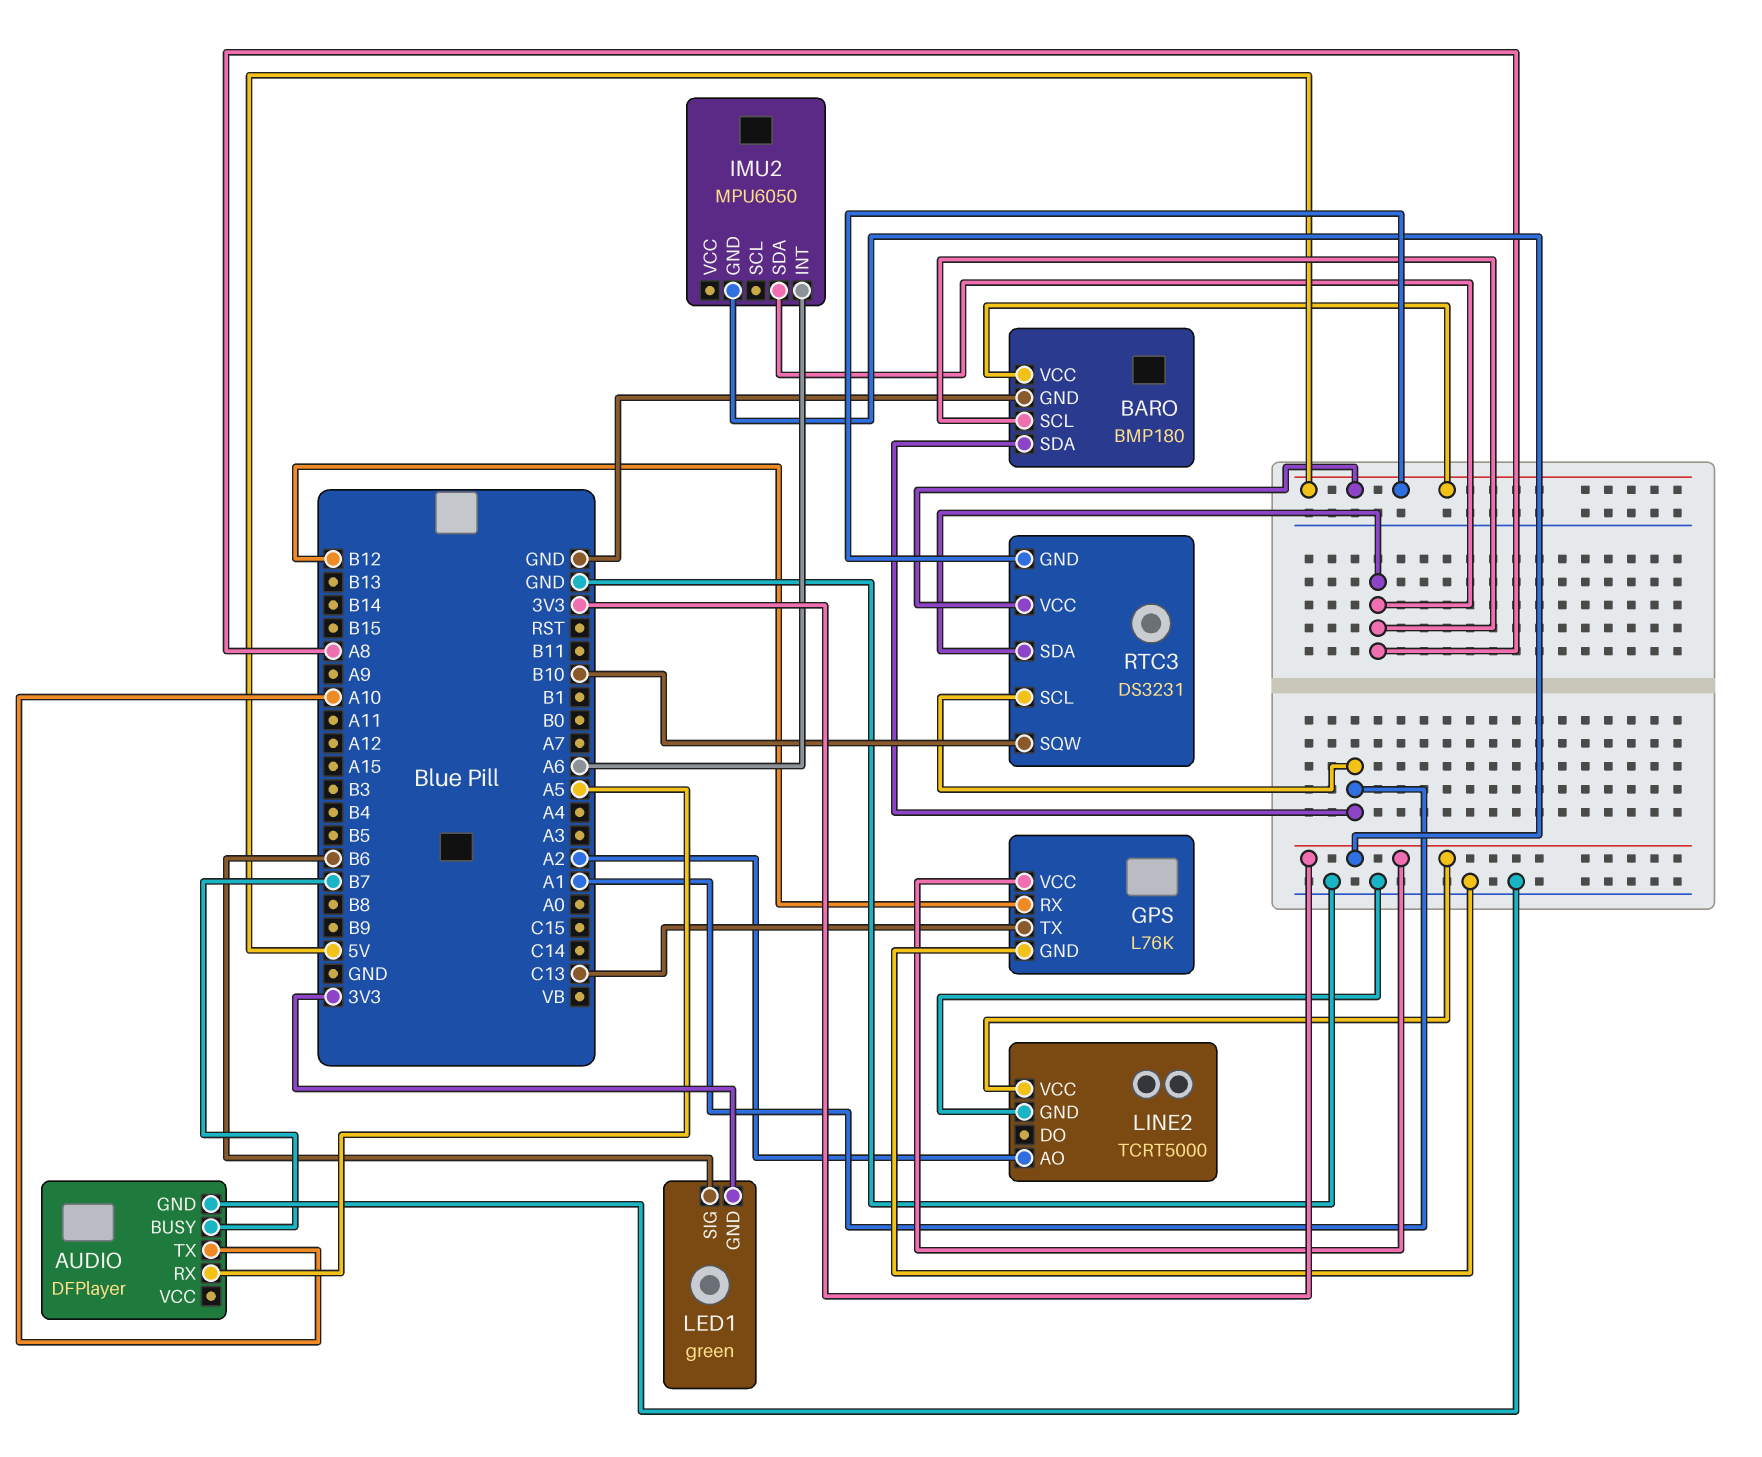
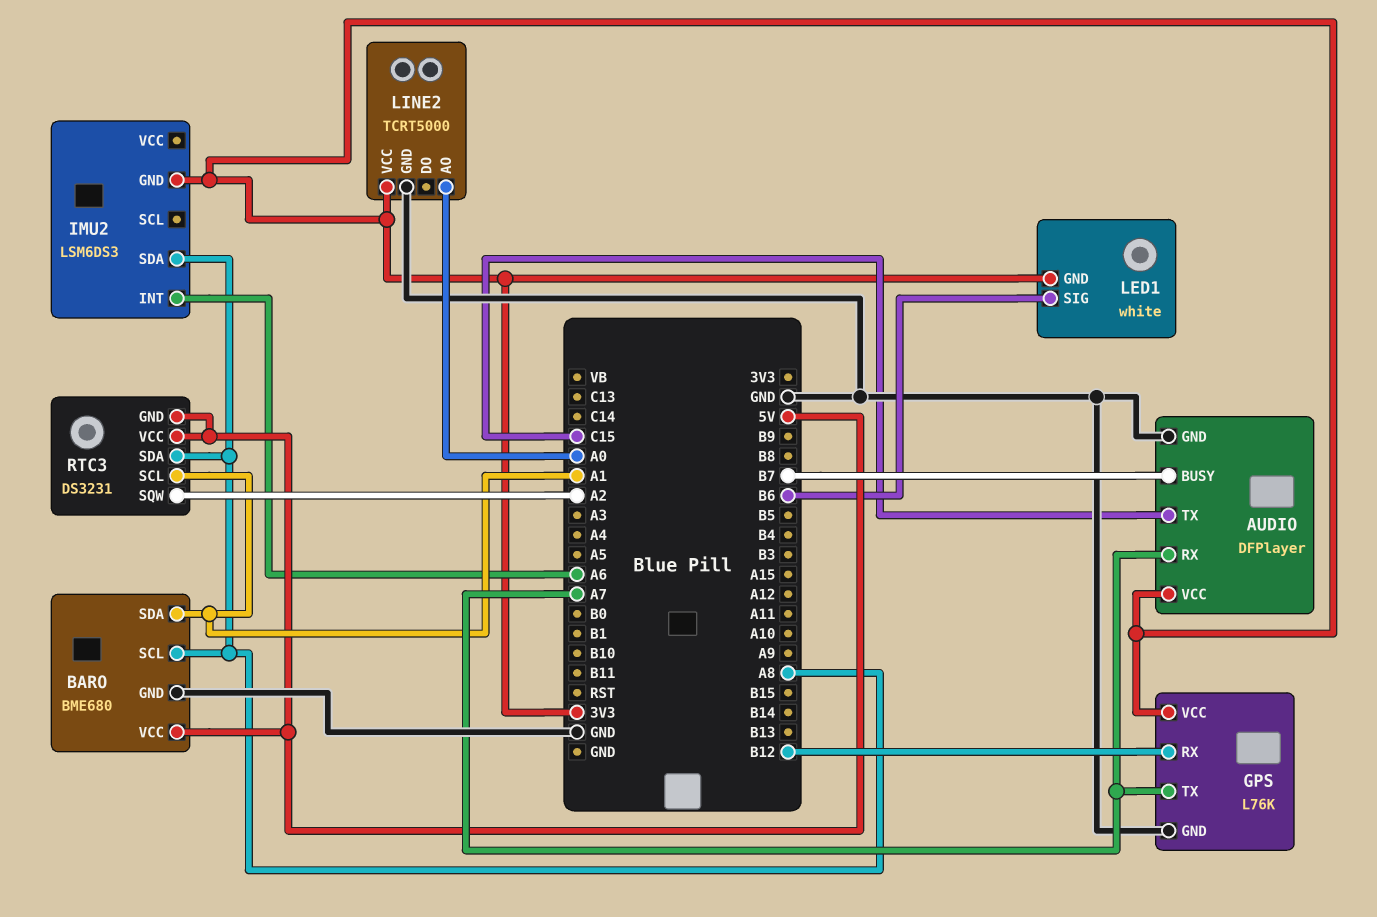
AUDIO pin RX: A5 -> A7
AUDIO pin TX: A10 -> C15
AUDIO pin VCC: none -> 3V3
BARO: BMP180 -> BME680
GPS pin TX: C13 -> A7
IMU2: MPU6050 -> LSM6DS3
LED1: green -> white
LINE2 pin AO: A2 -> A0
RTC3 pin SQW: B10 -> A2

